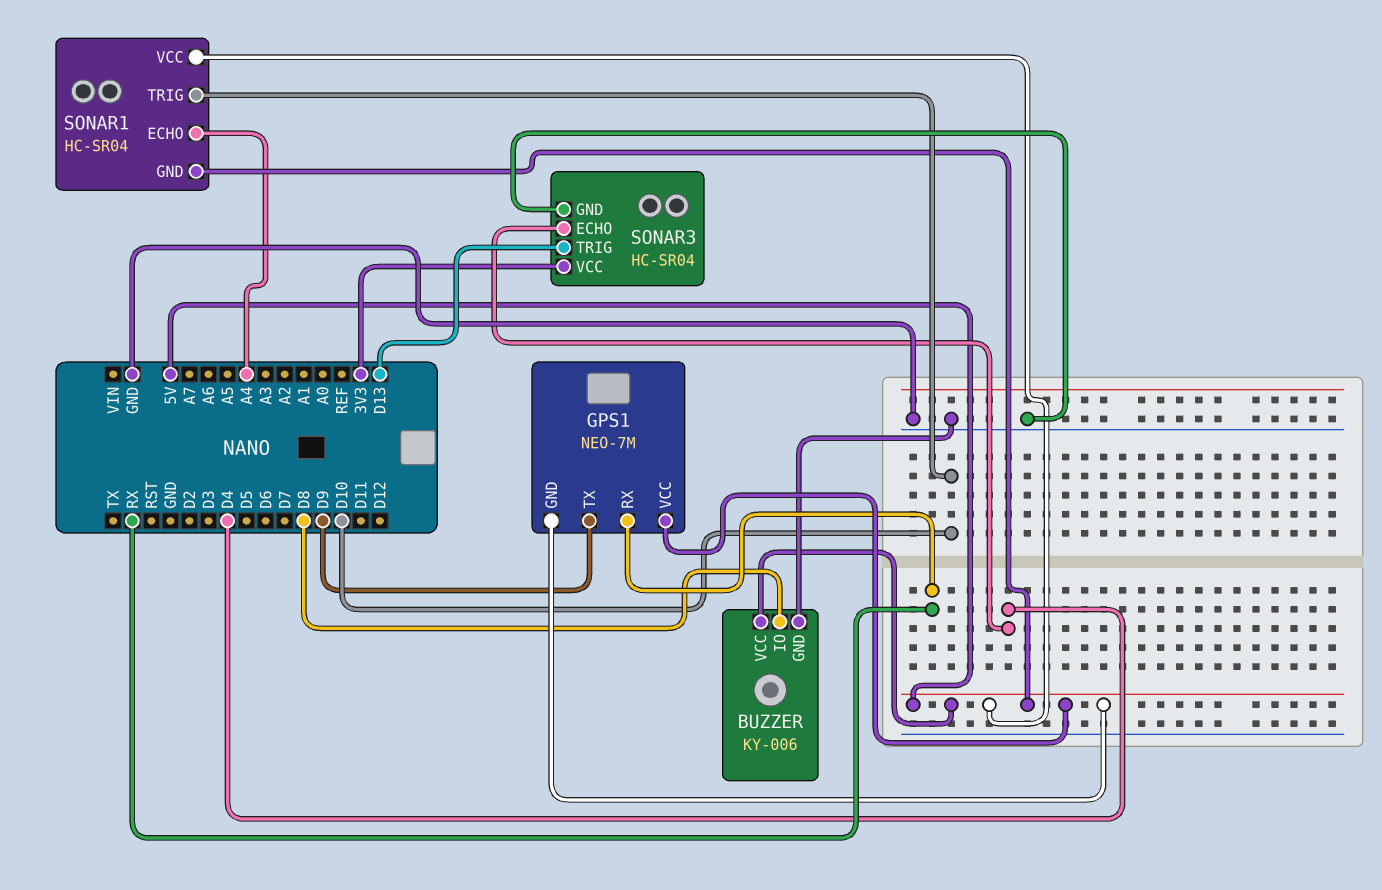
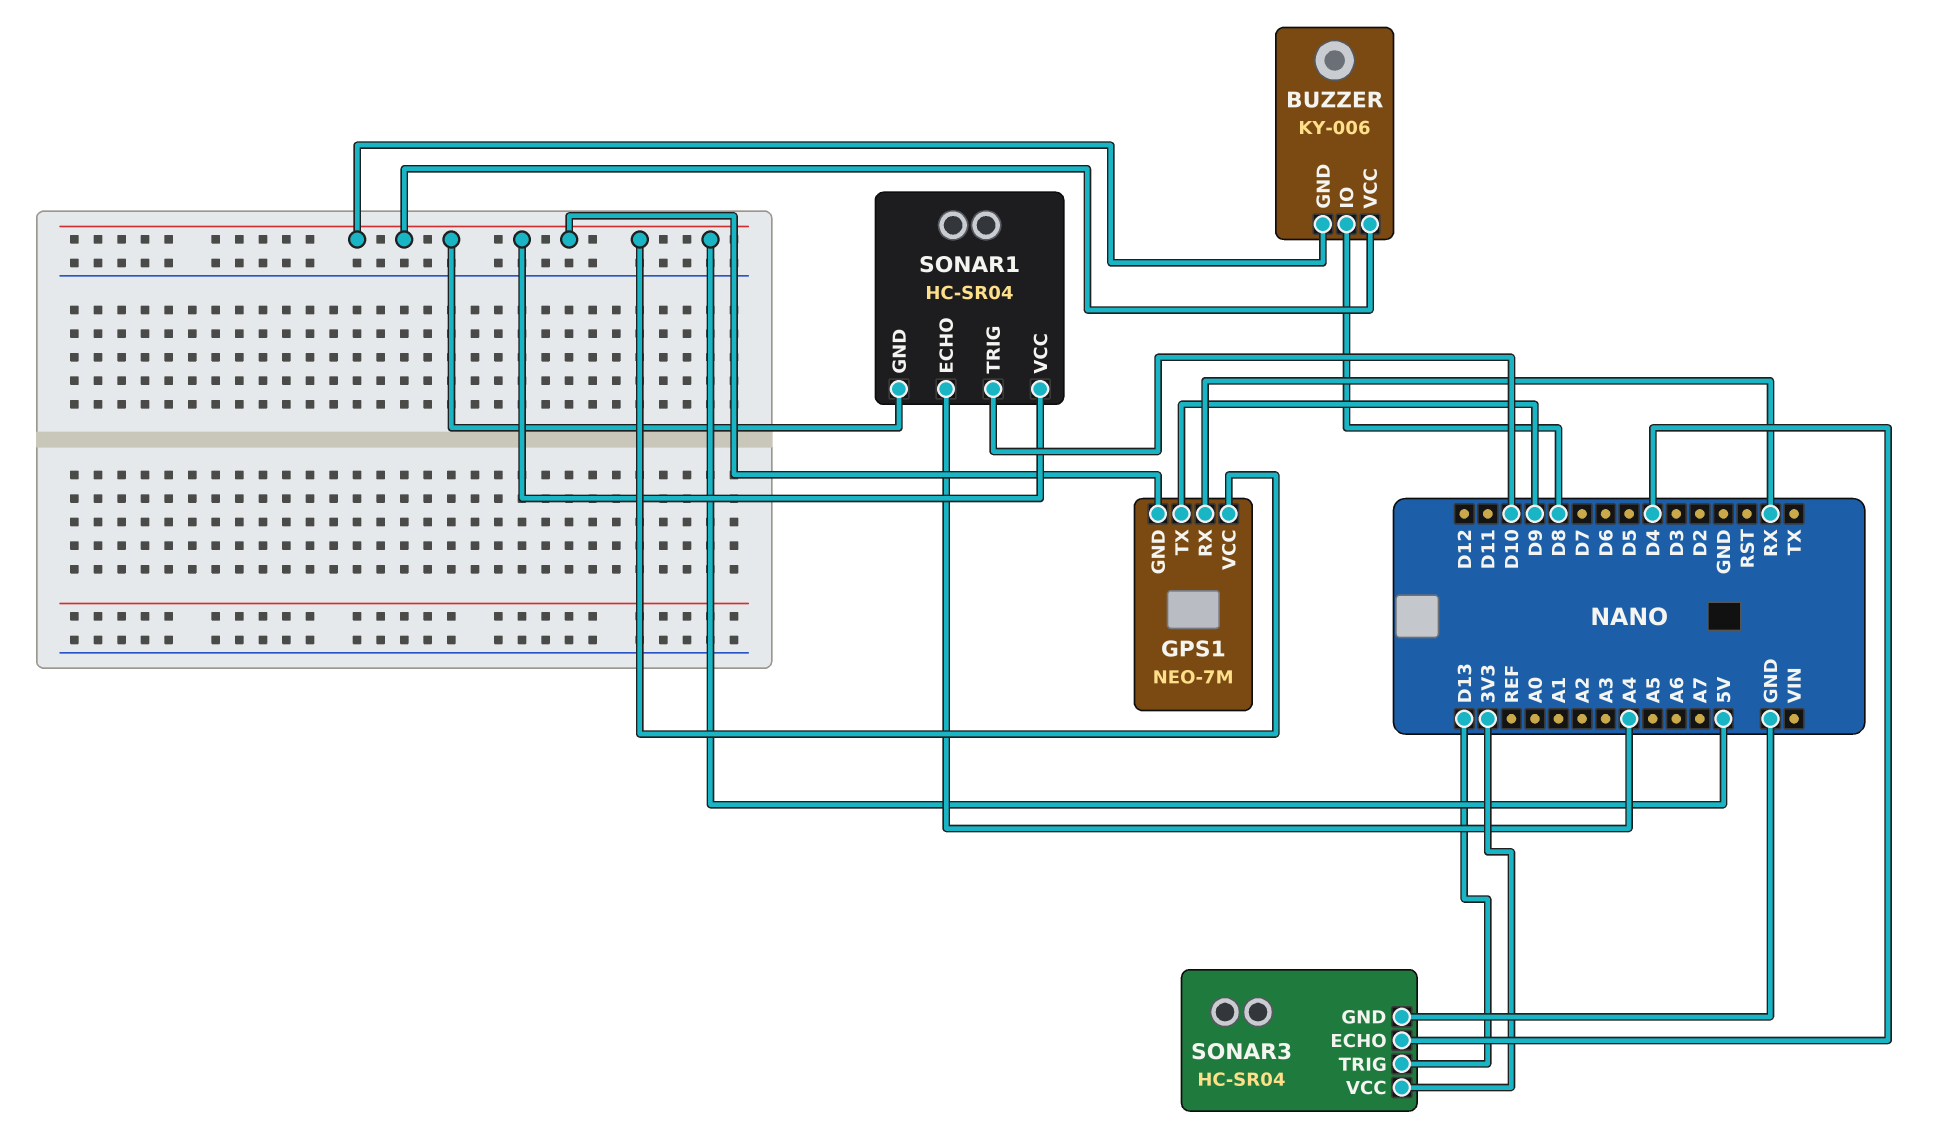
BUZZER pin GND: GND -> 5V

